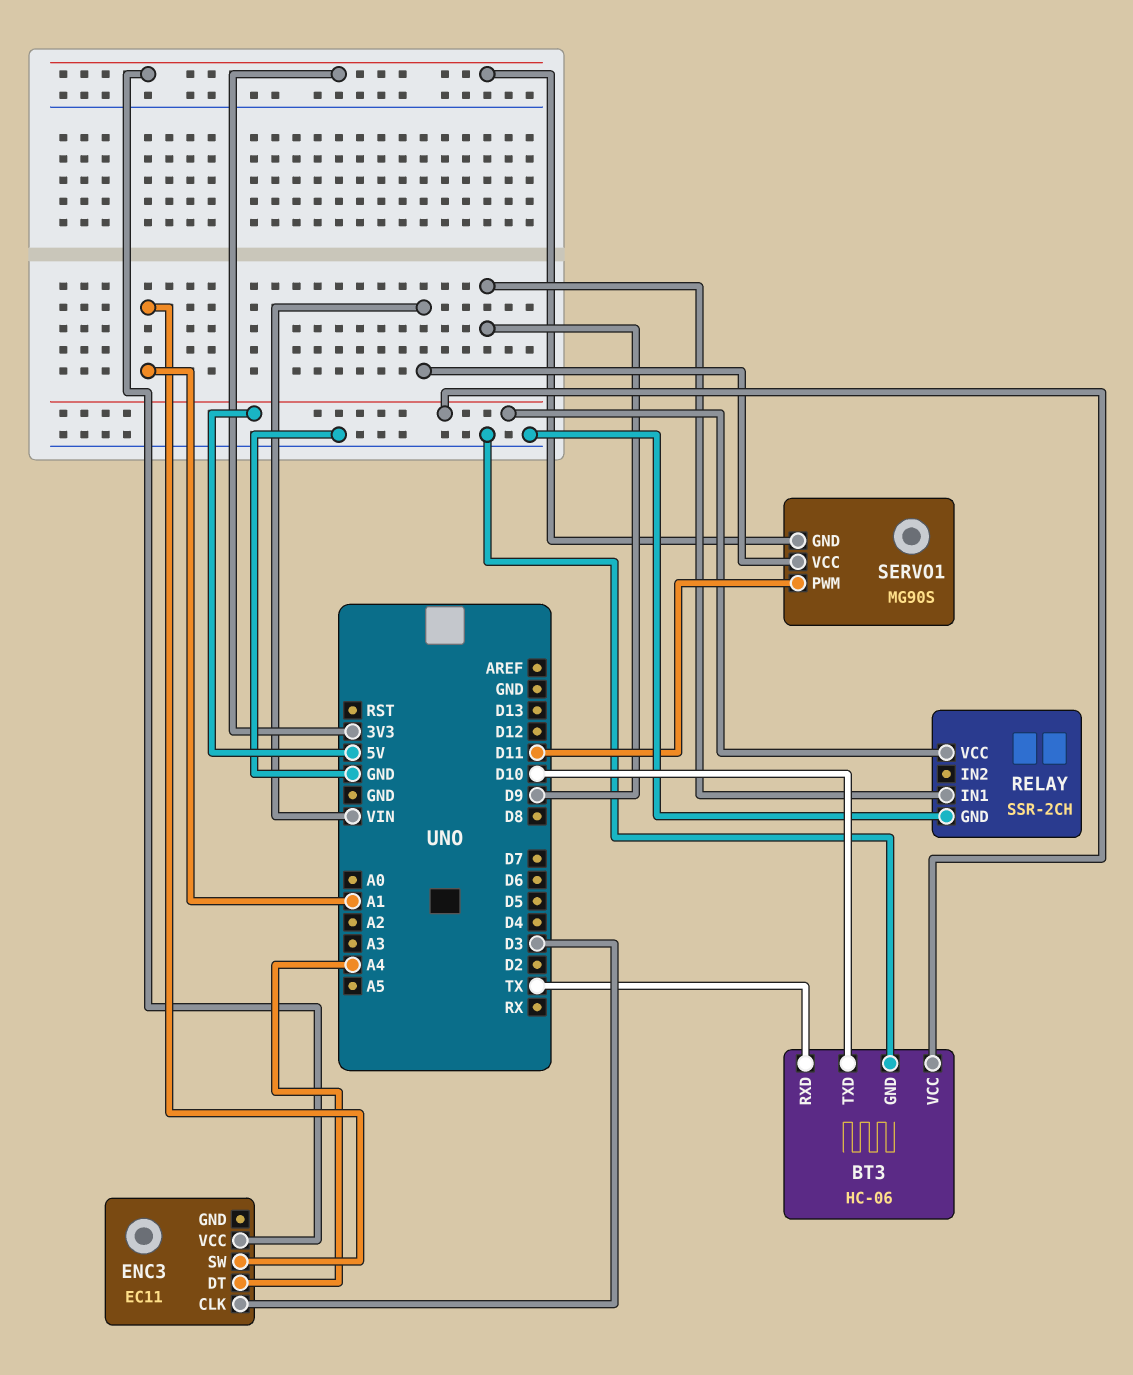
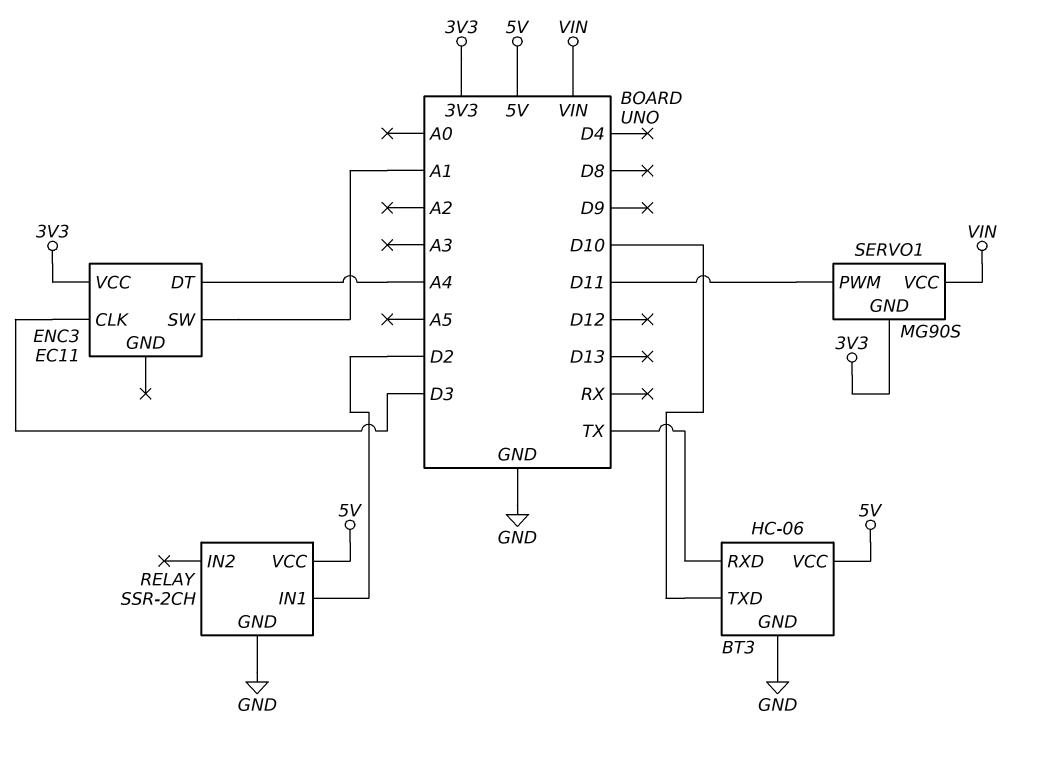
RELAY pin IN1: D9 -> D2

